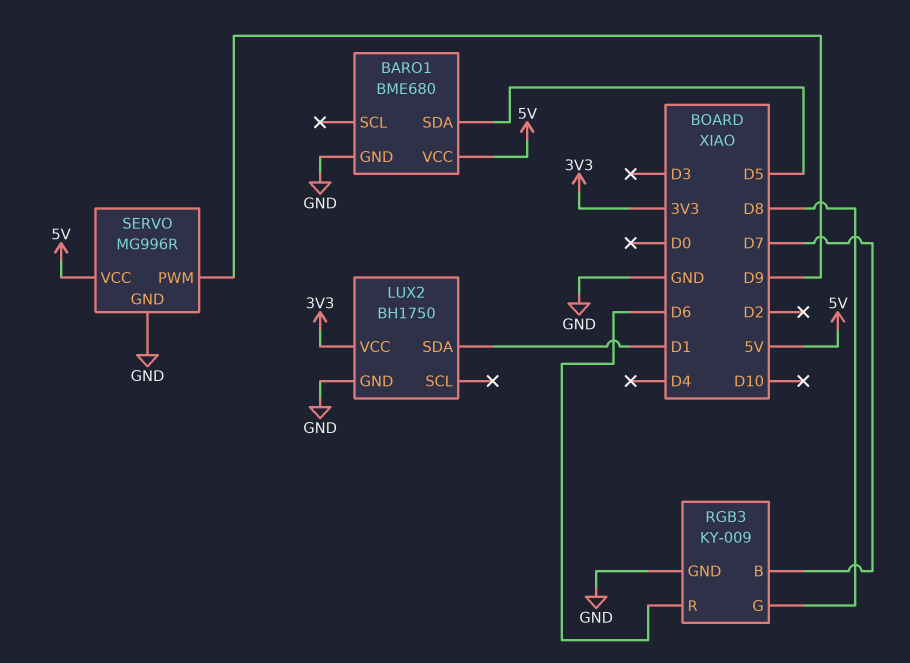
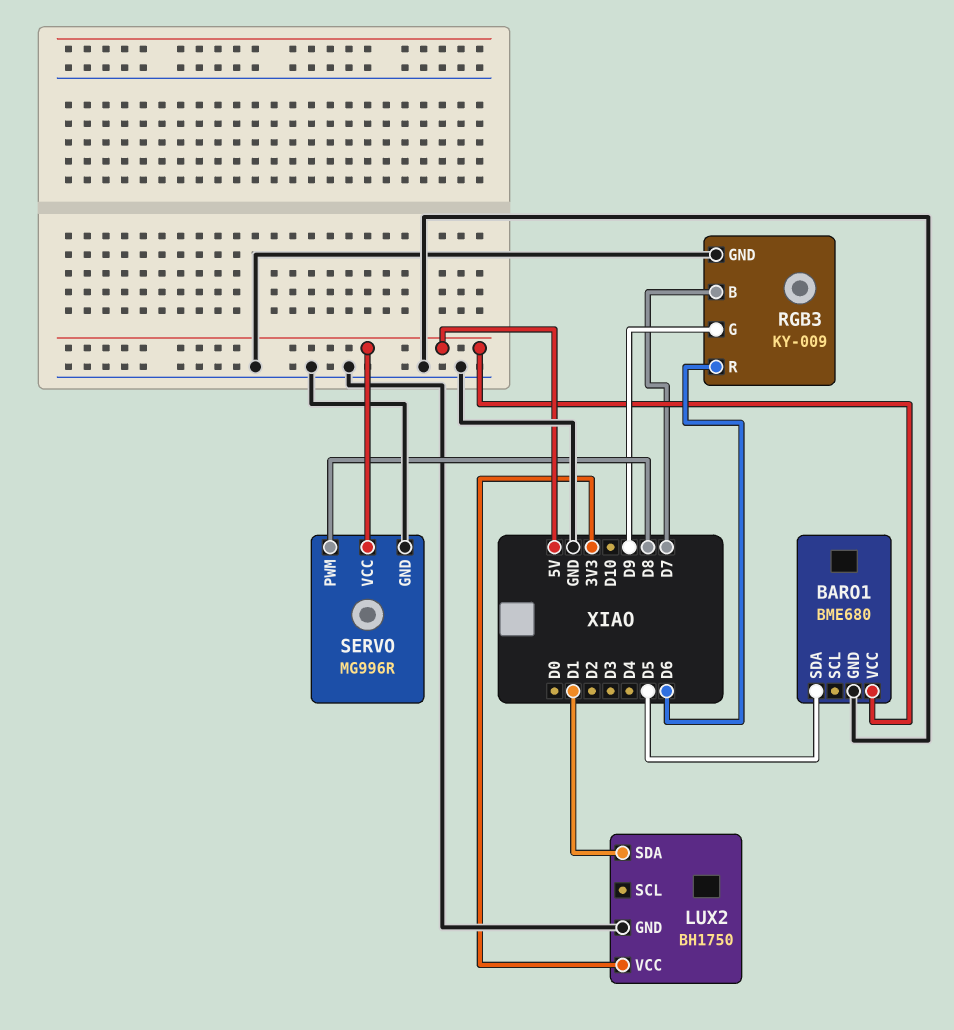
RGB3 pin G: D8 -> D9
SERVO pin PWM: D9 -> D8

